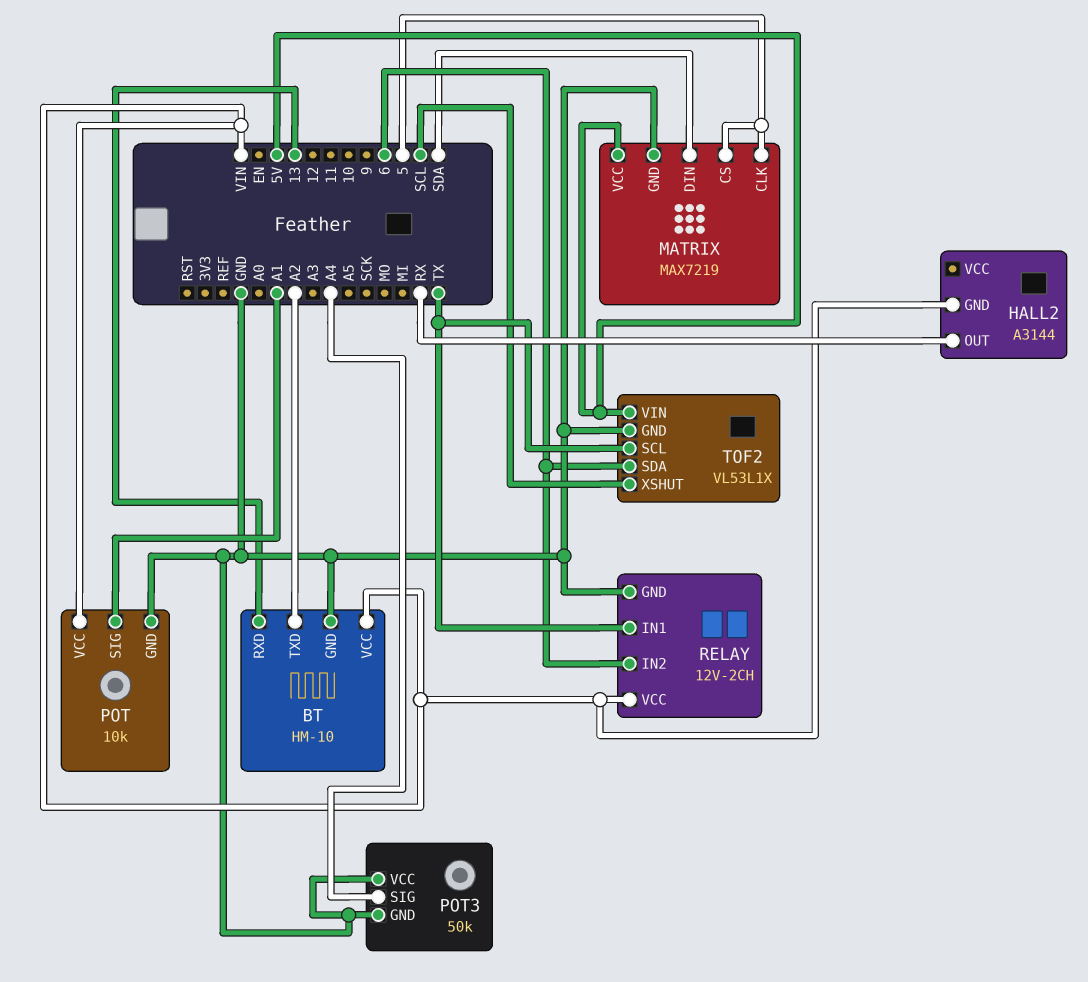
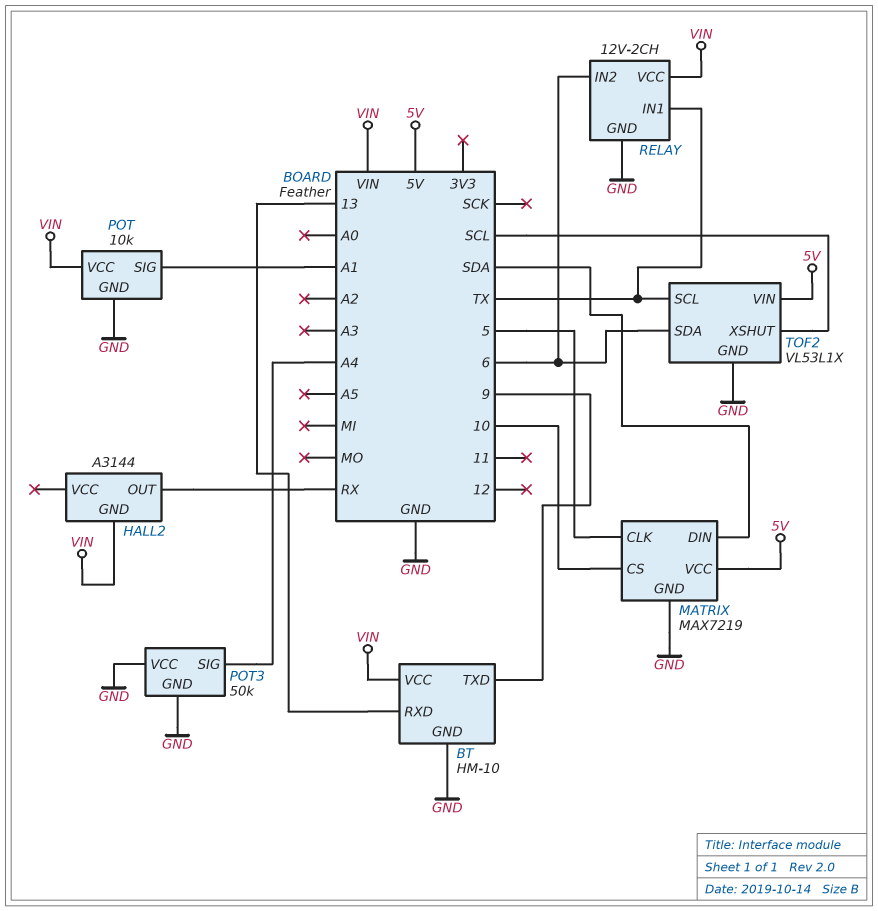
BT pin TXD: A2 -> 9
MATRIX pin CS: 5 -> 10

